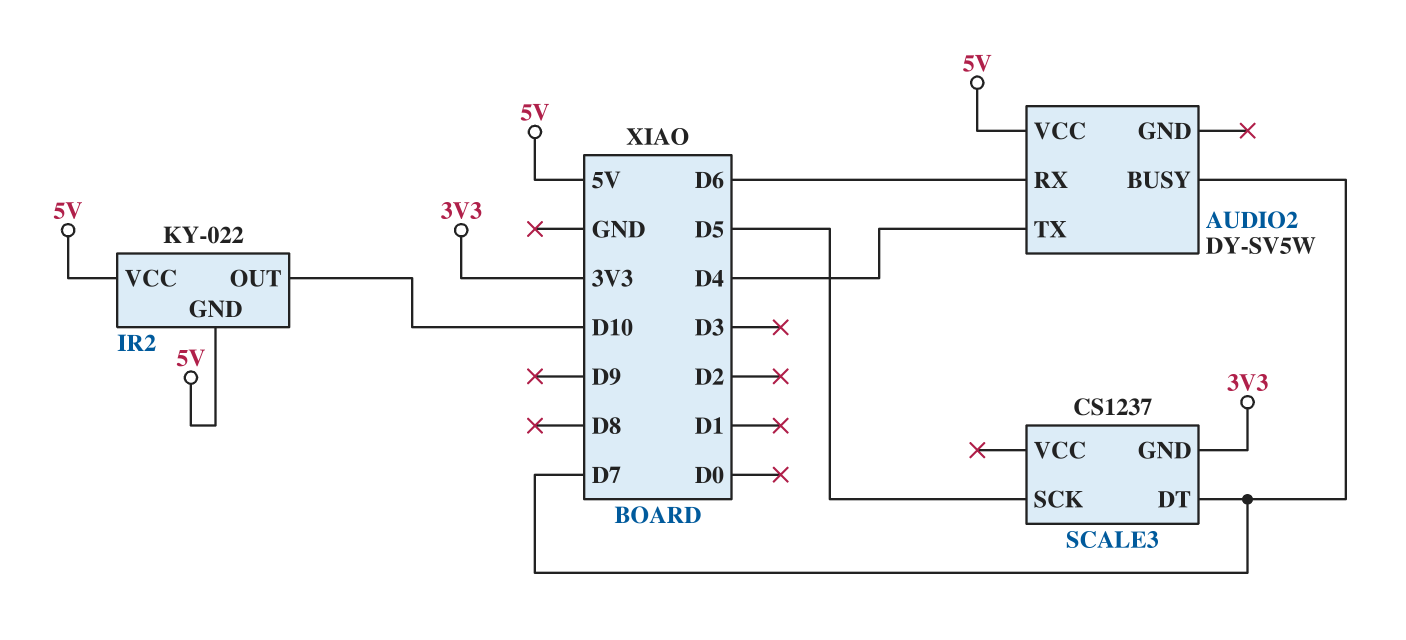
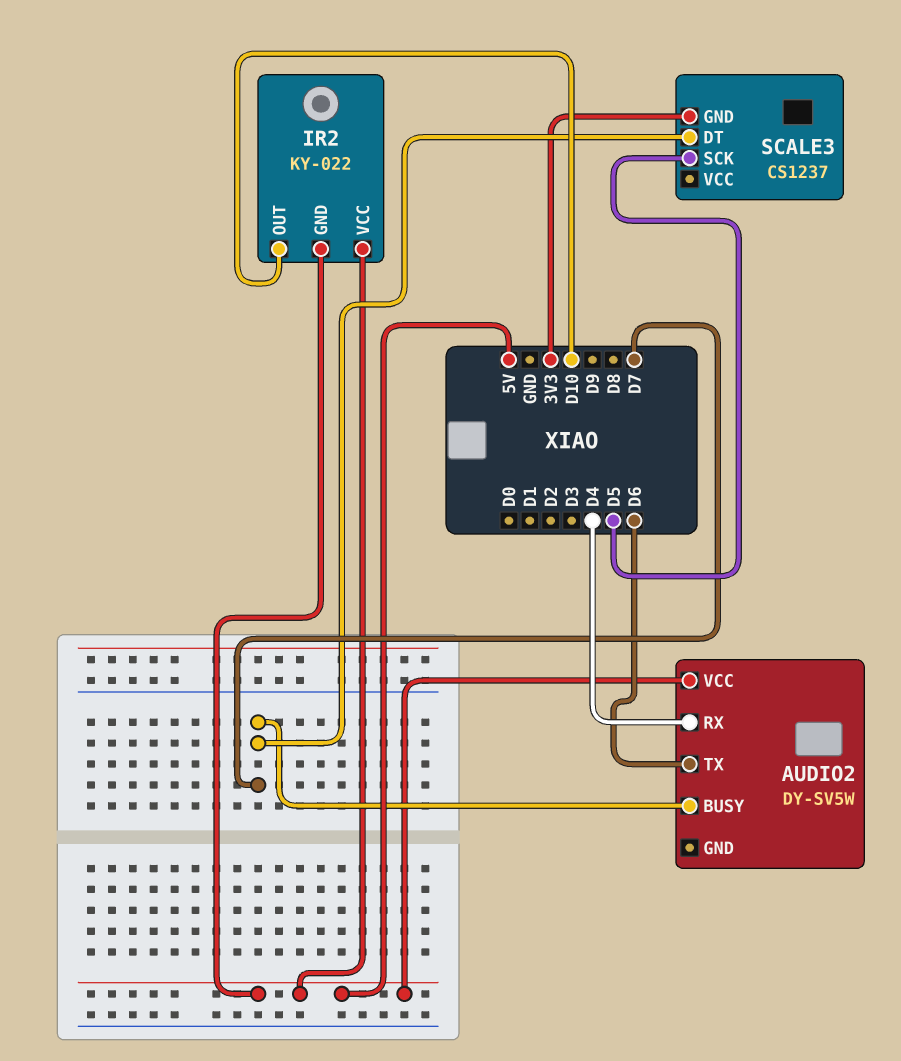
AUDIO2 pin RX: D6 -> D4
AUDIO2 pin TX: D4 -> D6

